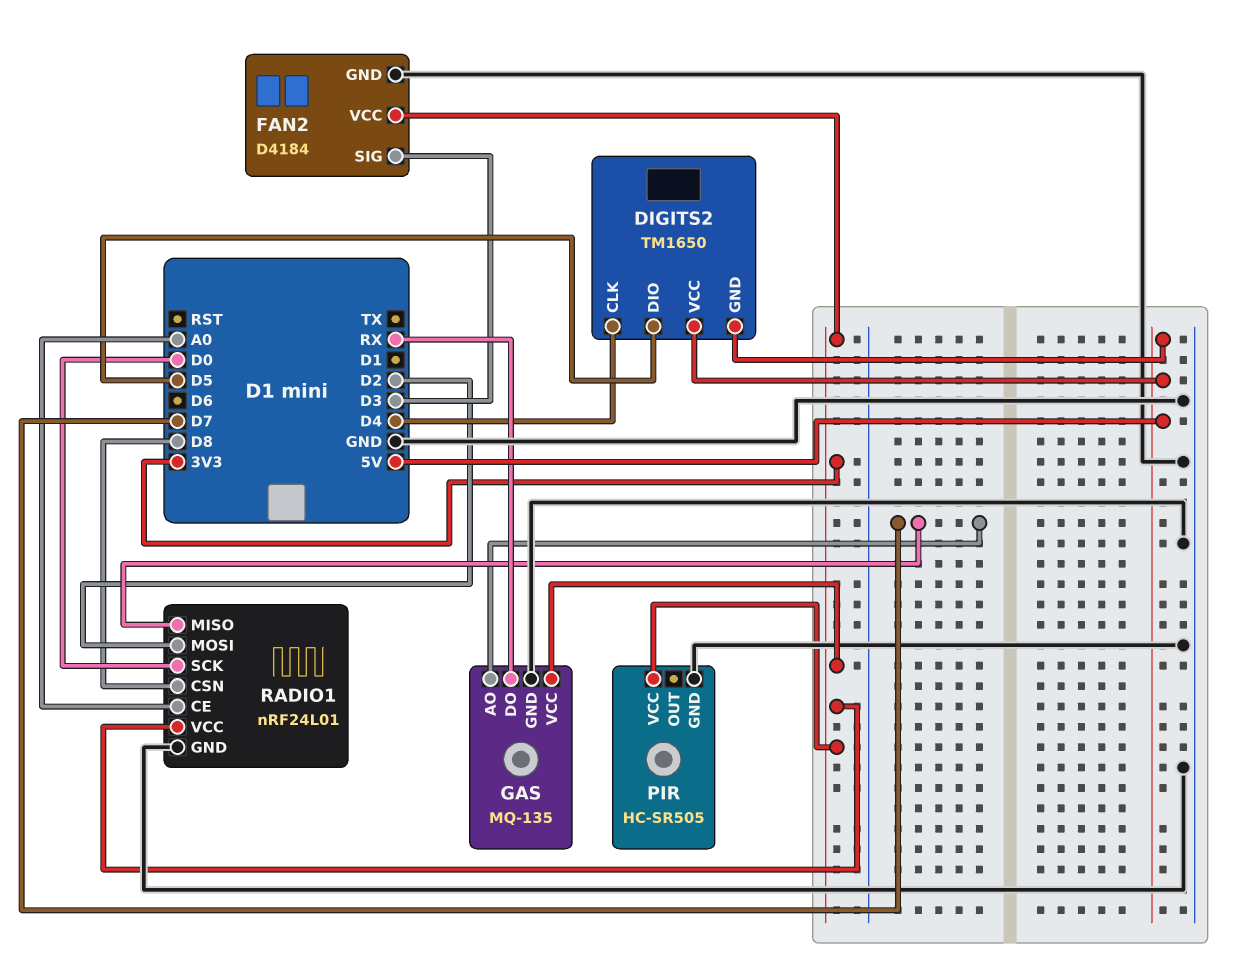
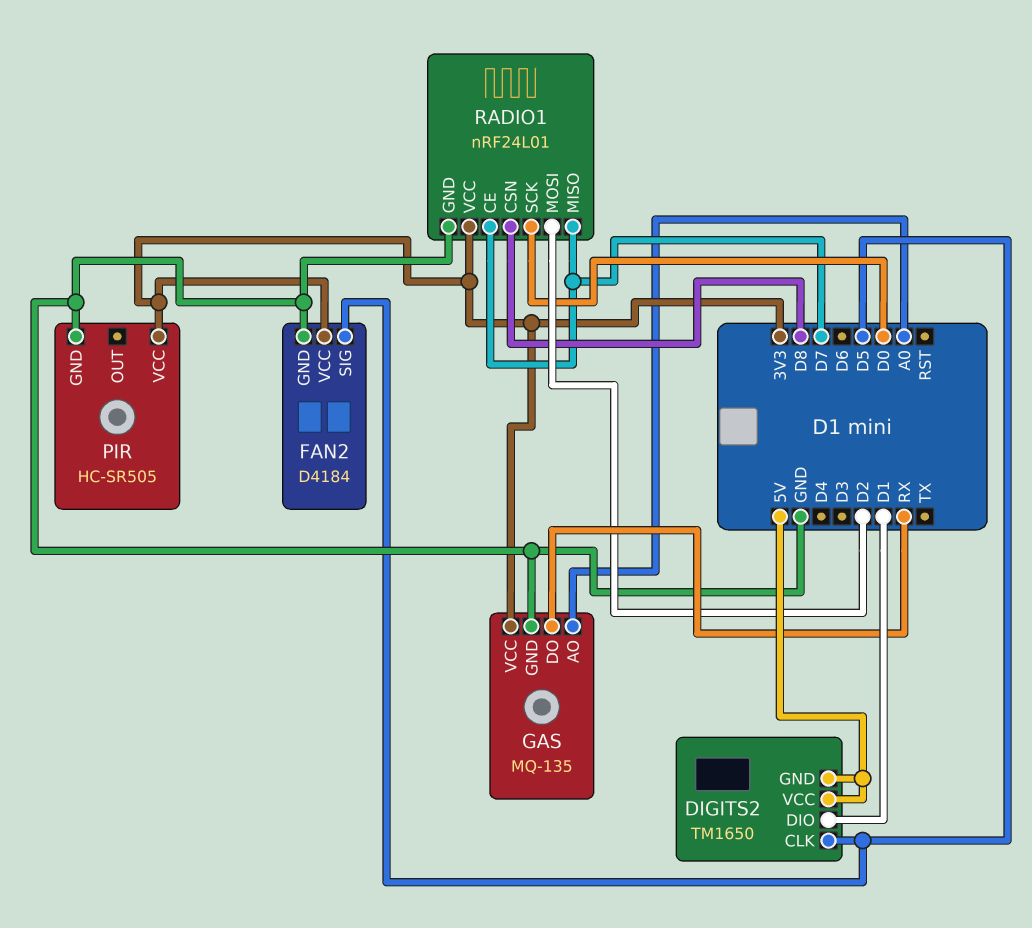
DIGITS2 pin CLK: D4 -> D5
DIGITS2 pin DIO: D5 -> D1
FAN2 pin SIG: D3 -> D5
GAS pin AO: D7 -> A0
RADIO1 pin CE: A0 -> D7

